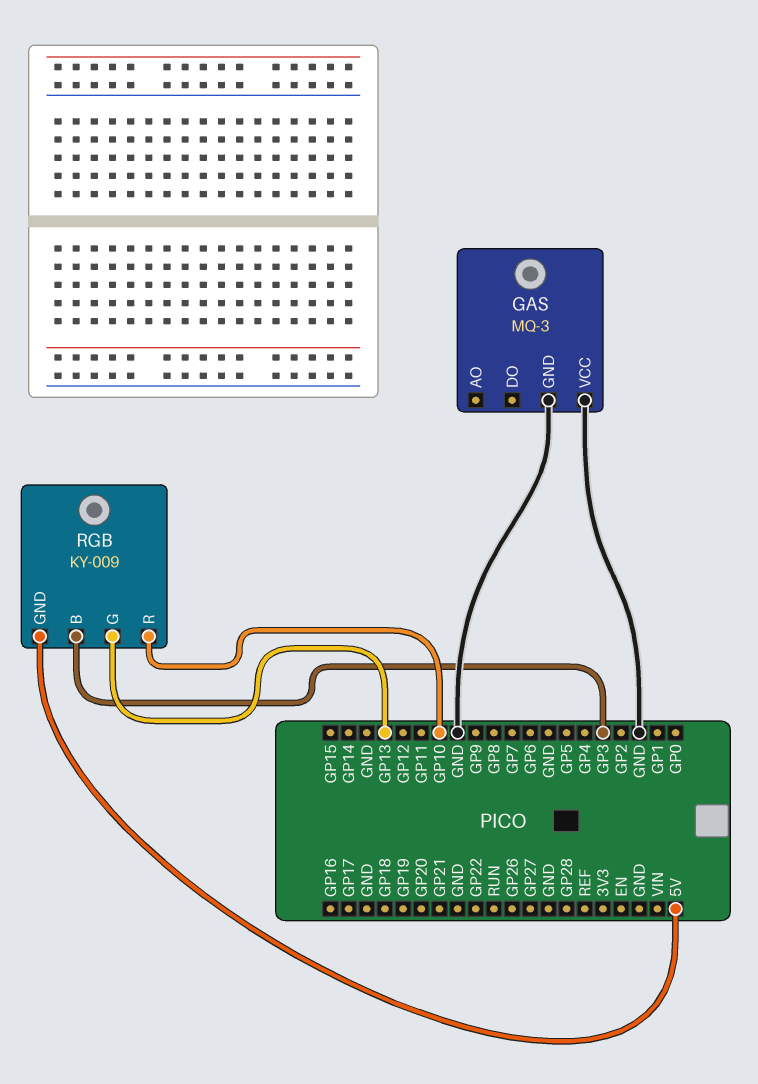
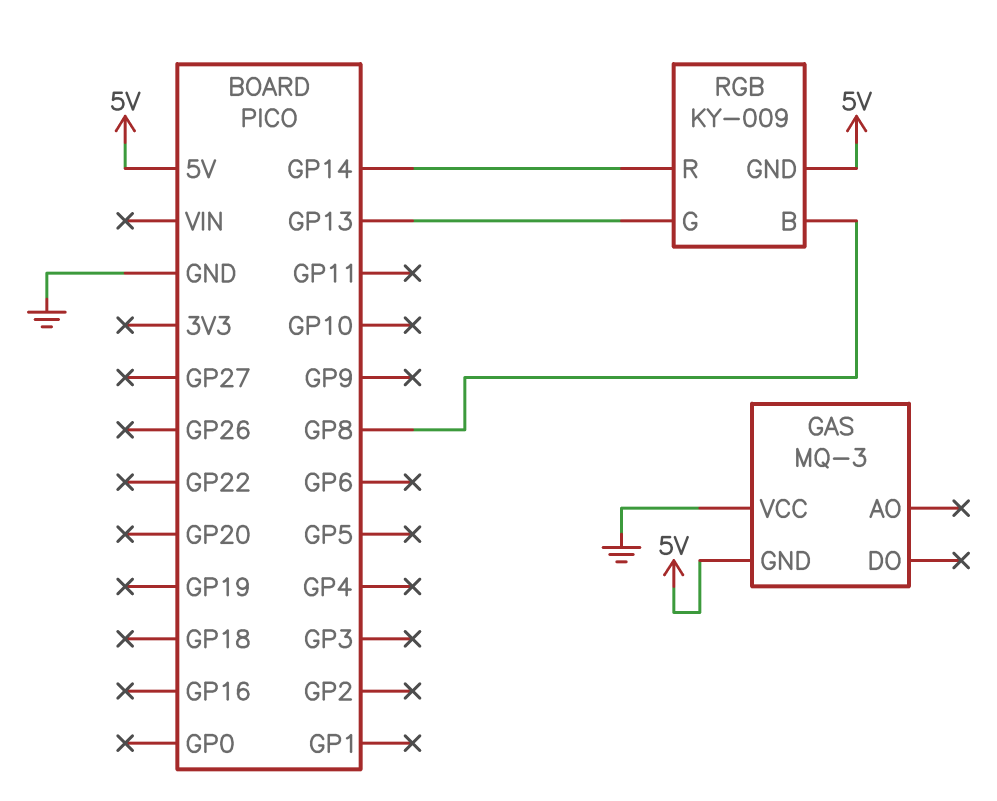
GAS pin GND: GND -> 5V
RGB pin B: GP3 -> GP8
RGB pin R: GP10 -> GP14

